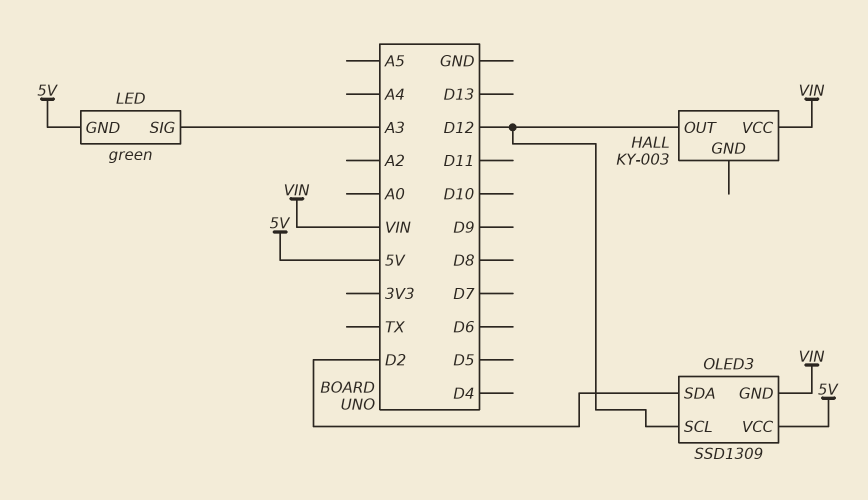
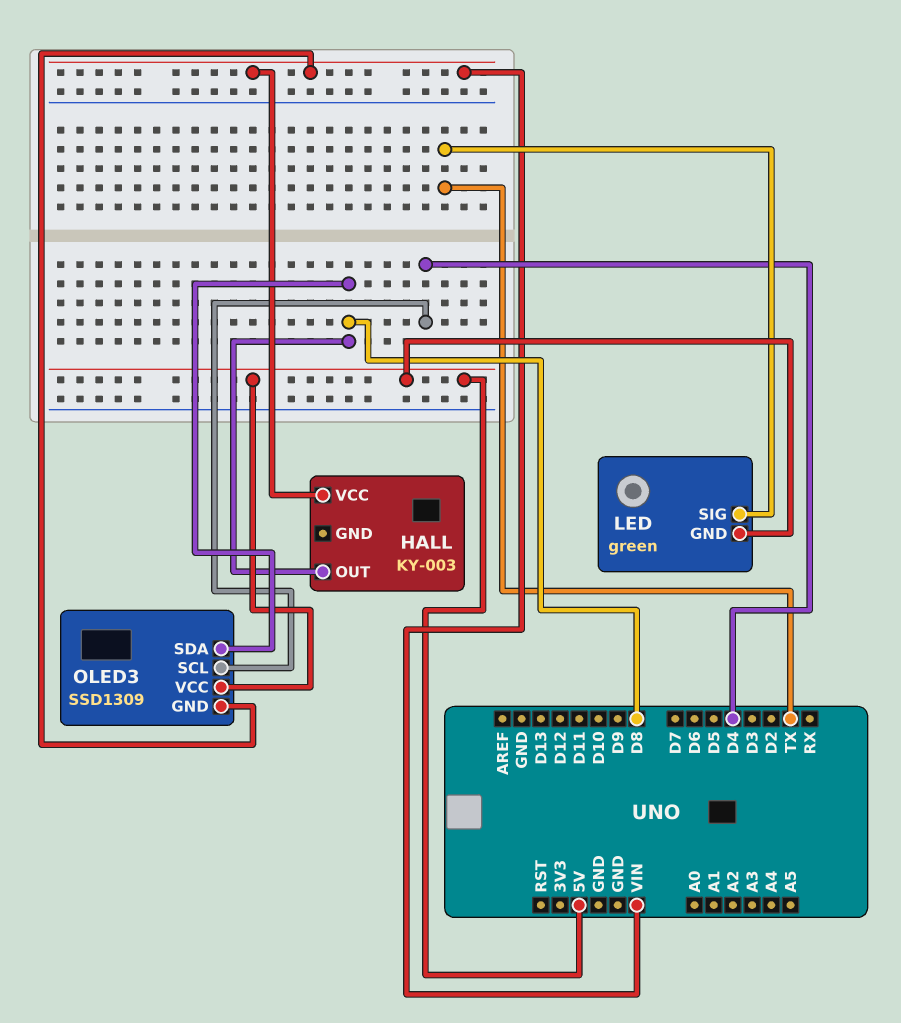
HALL pin OUT: D12 -> D8
LED pin SIG: A3 -> TX
OLED3 pin SCL: D12 -> D4
OLED3 pin SDA: D2 -> D8

